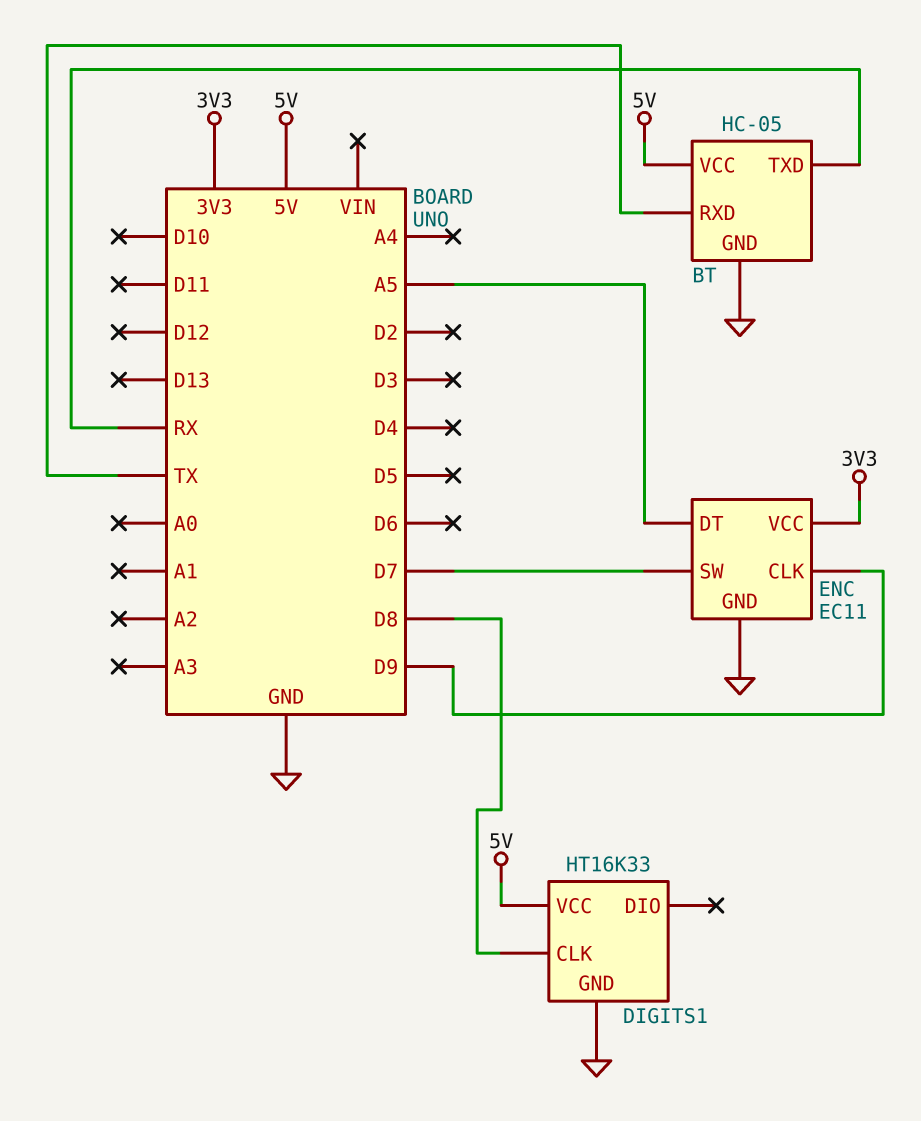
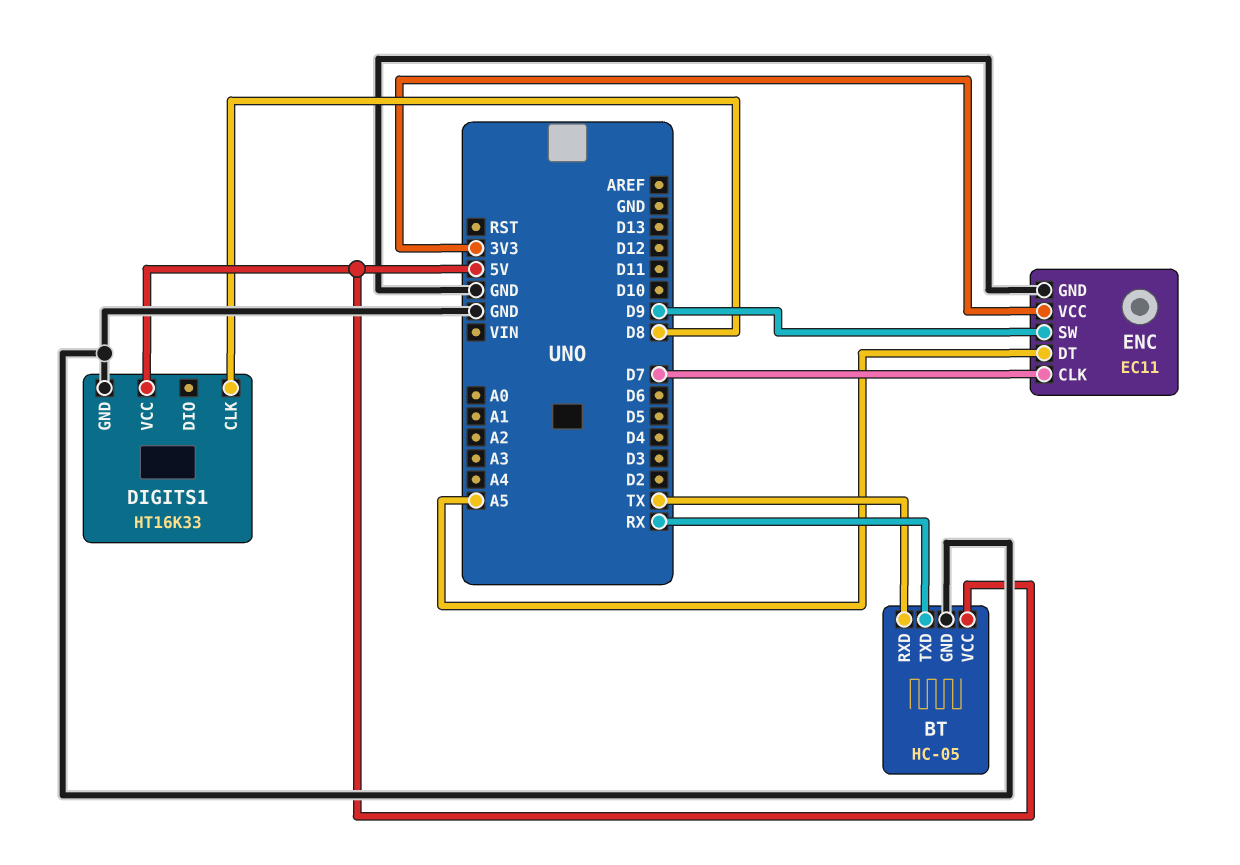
ENC pin CLK: D9 -> D7
ENC pin SW: D7 -> D9

